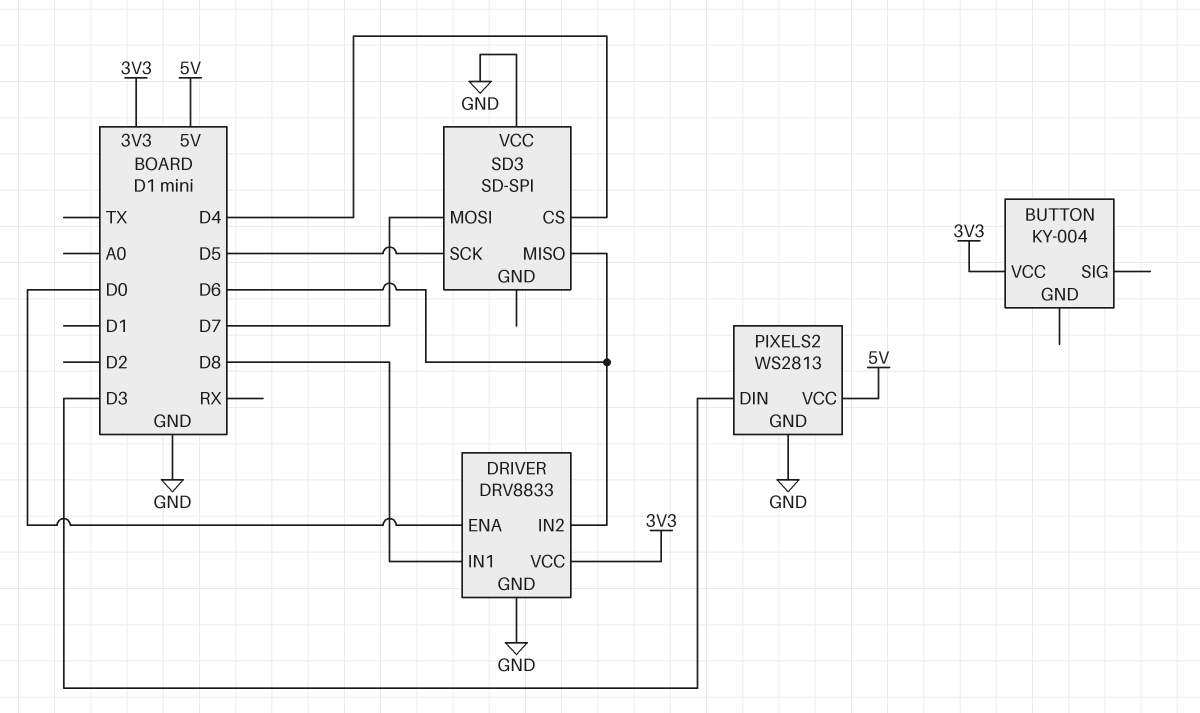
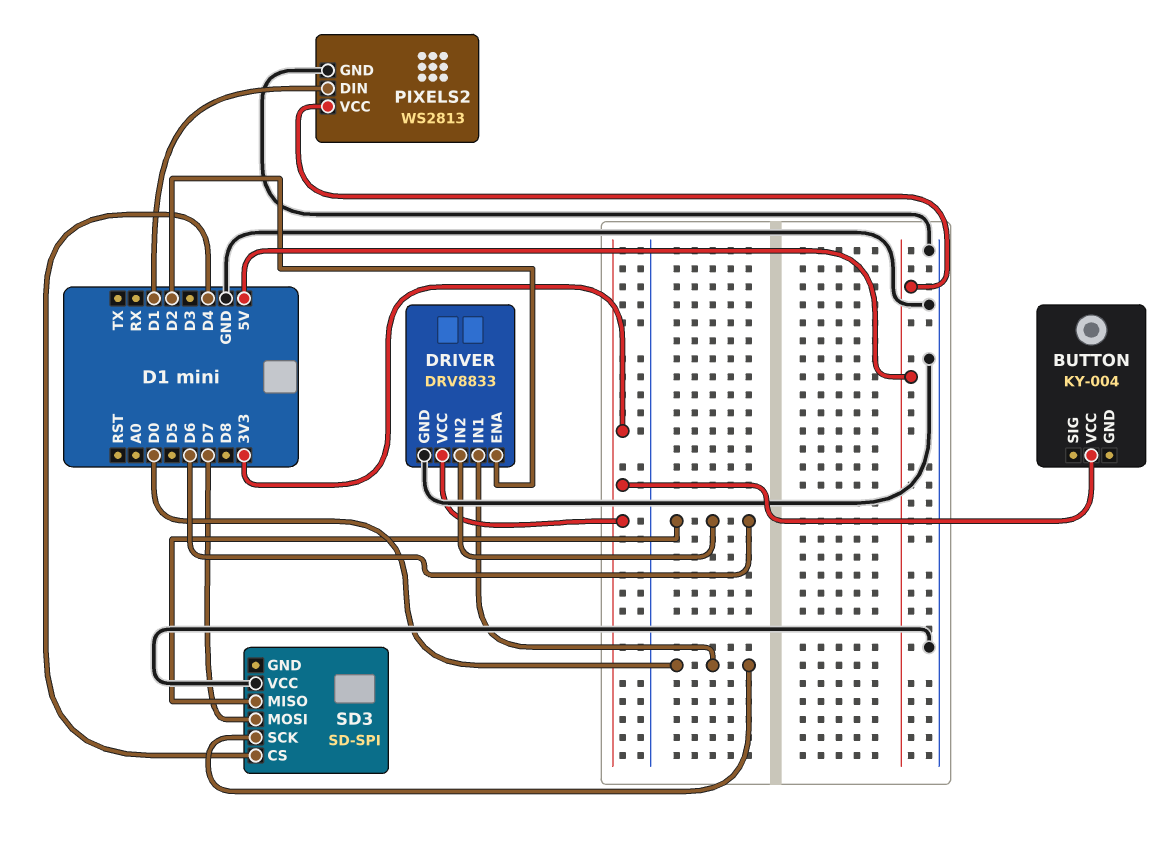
DRIVER pin ENA: D0 -> D2
DRIVER pin IN1: D8 -> D0
PIXELS2 pin DIN: D3 -> D1
SD3 pin SCK: D5 -> D0

